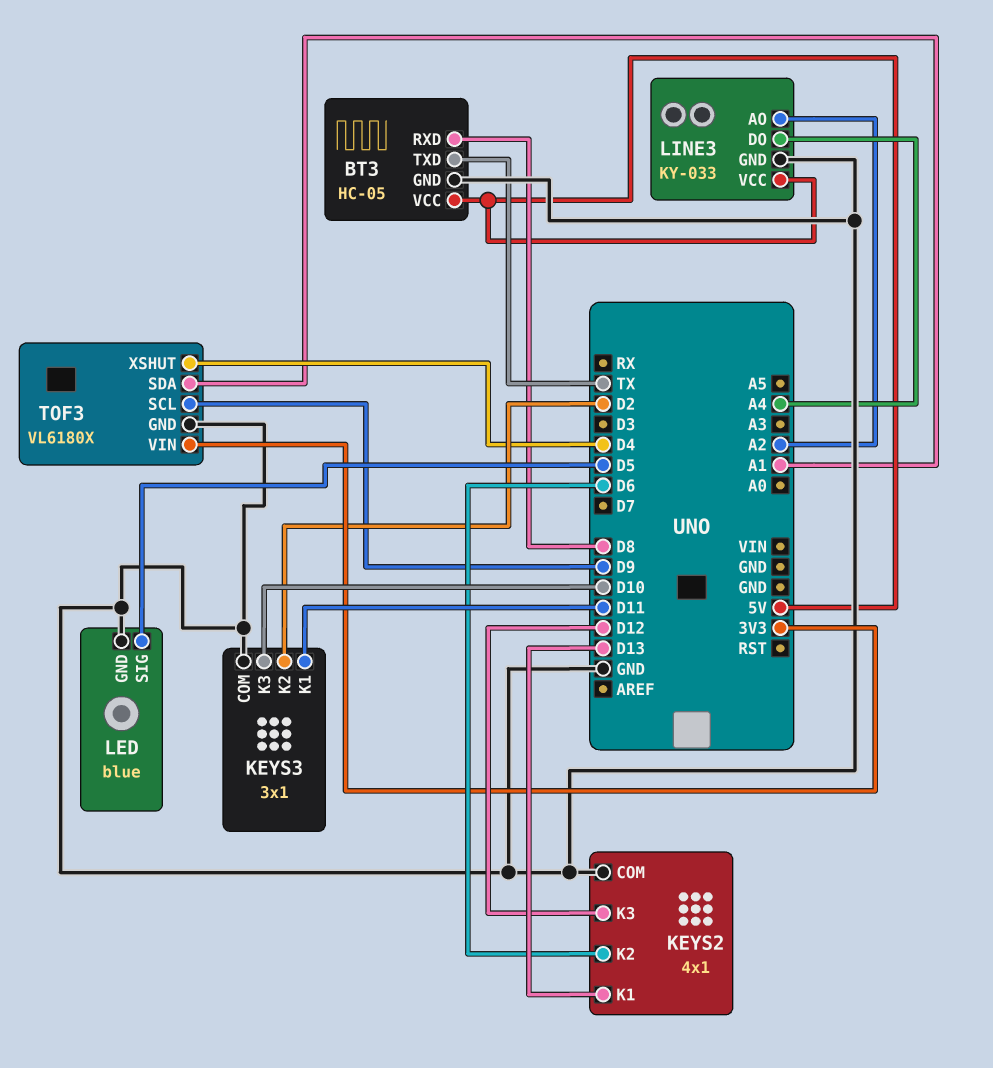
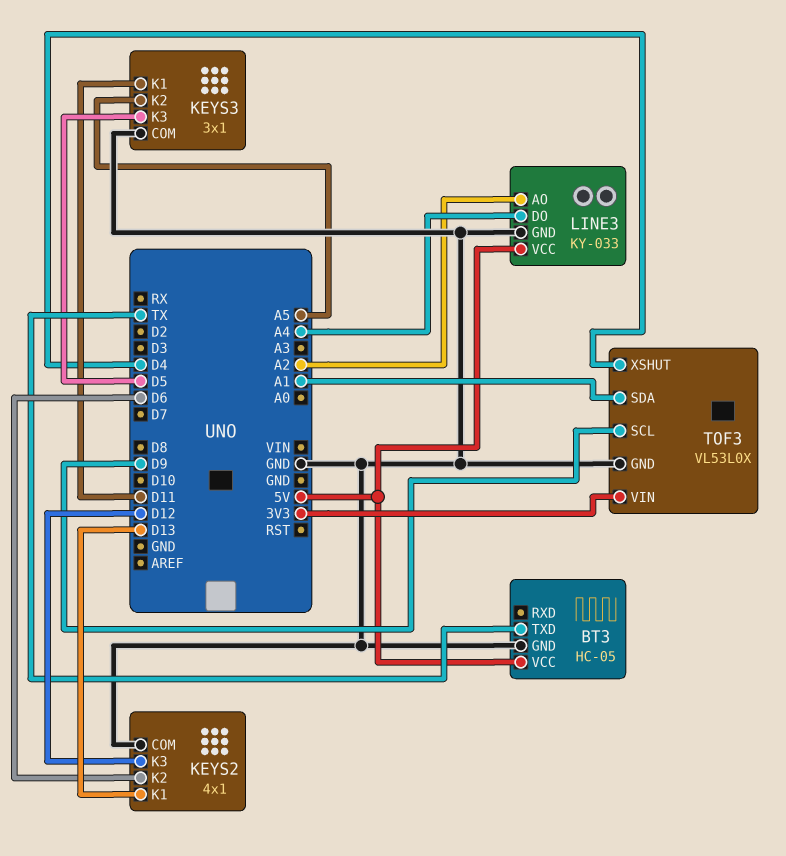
BT3 pin RXD: D8 -> none
KEYS3 pin K2: D2 -> A5
KEYS3 pin K3: D10 -> D5
LED: blue -> none
LED pin GND: GND -> none
LED pin SIG: D5 -> none
TOF3: VL6180X -> VL53L0X

